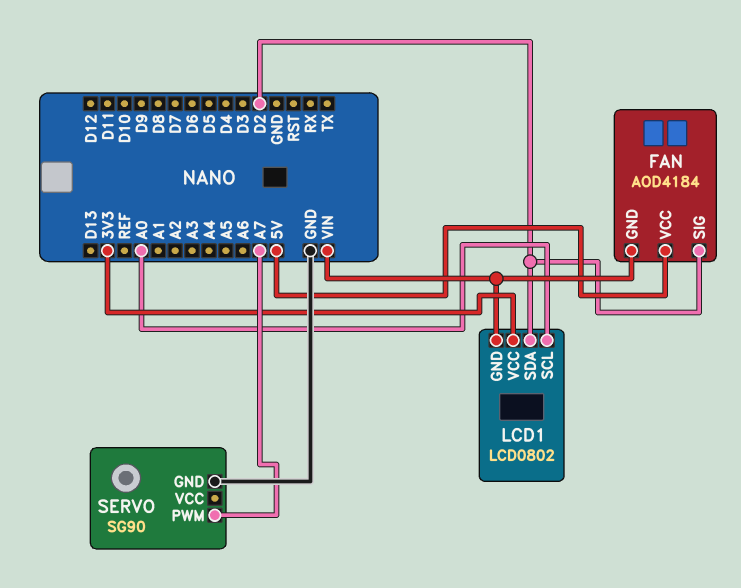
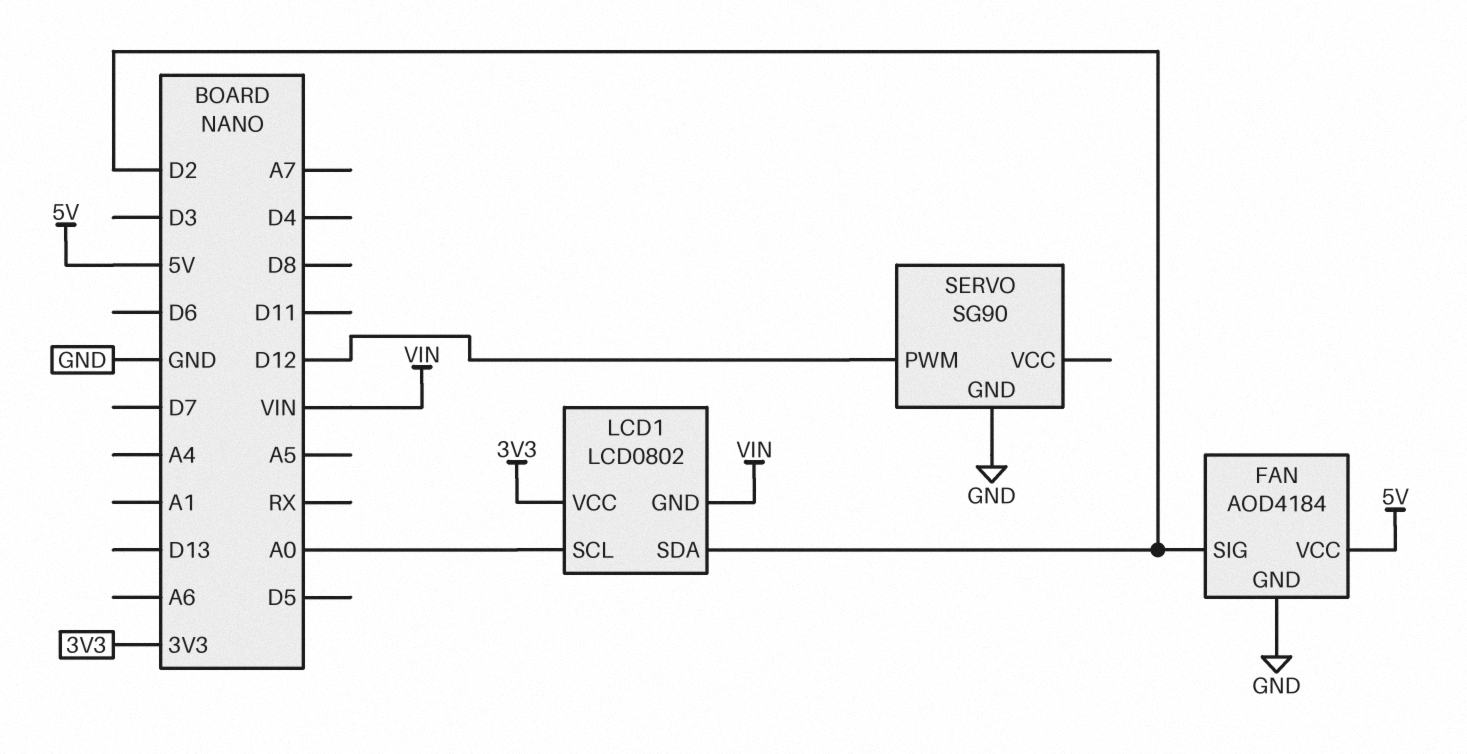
FAN pin GND: VIN -> GND
SERVO pin PWM: A7 -> D12

